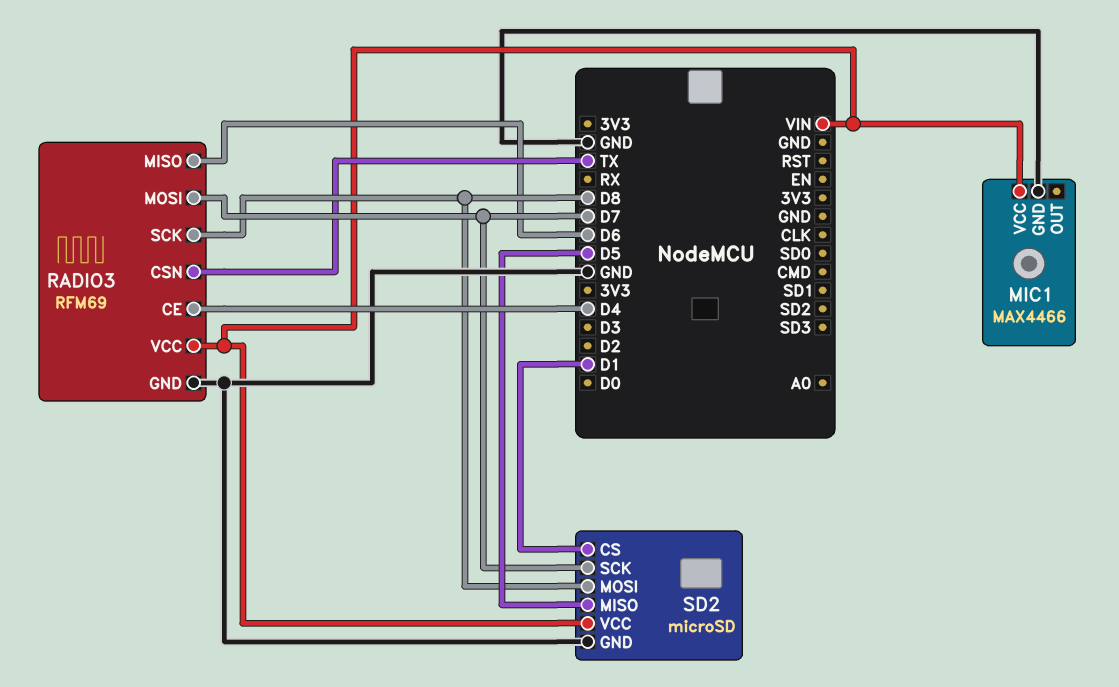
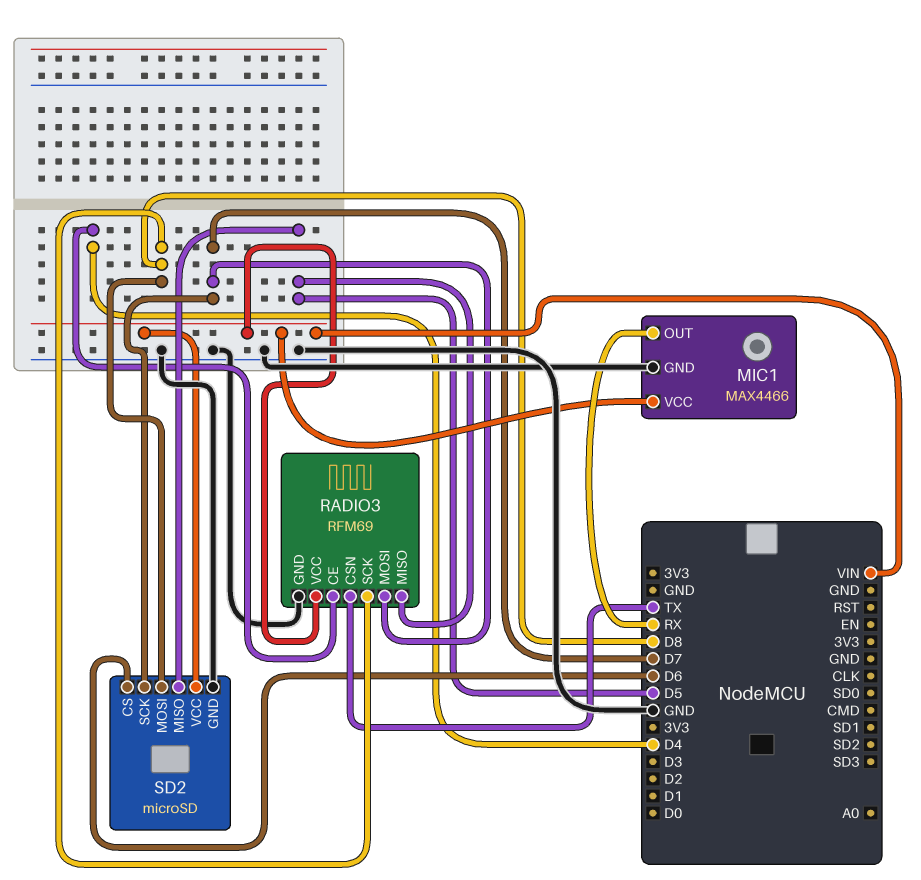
MIC1 pin OUT: none -> RX
RADIO3 pin MISO: D6 -> D5
SD2 pin CS: D1 -> D6

